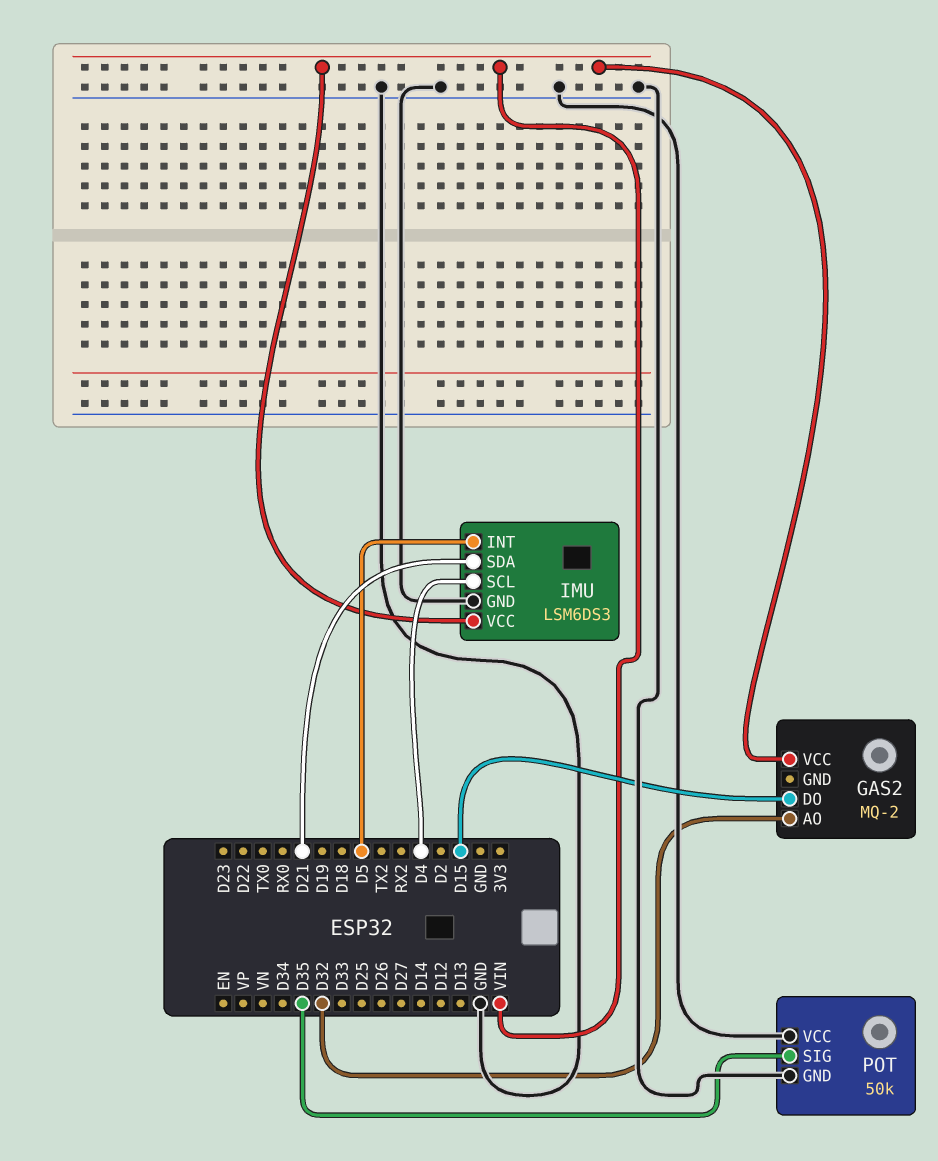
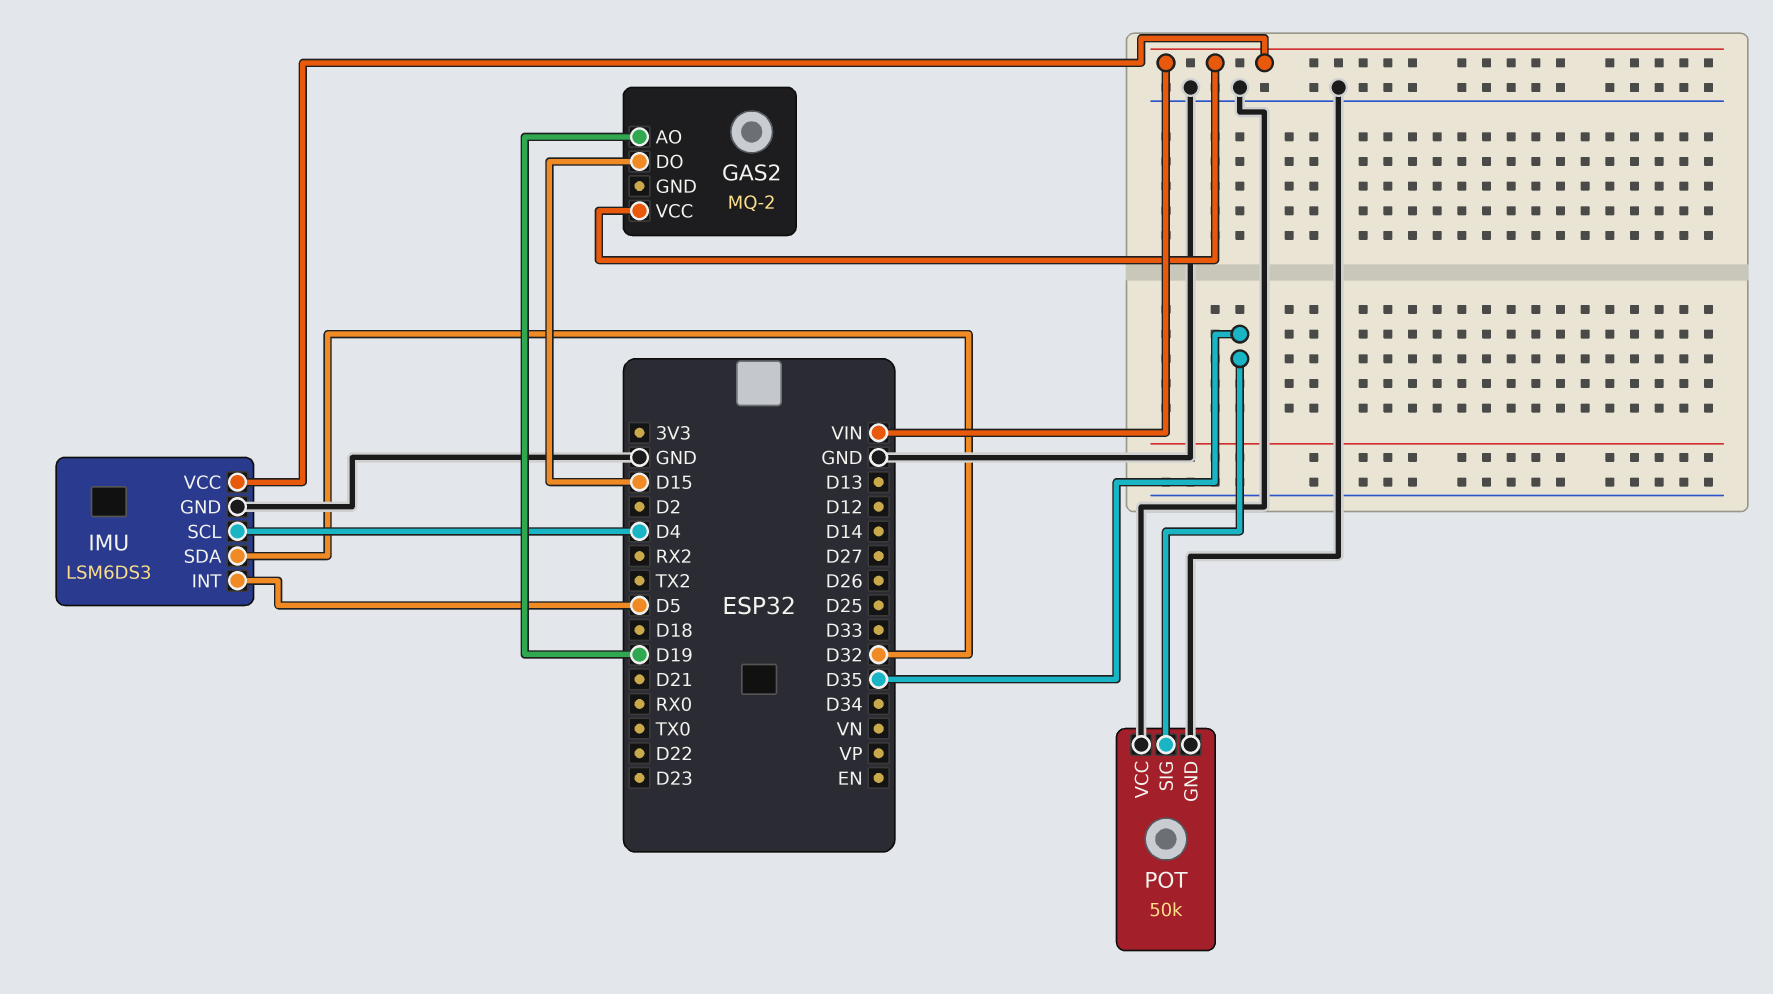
GAS2 pin AO: D32 -> D19
IMU pin SDA: D21 -> D32

